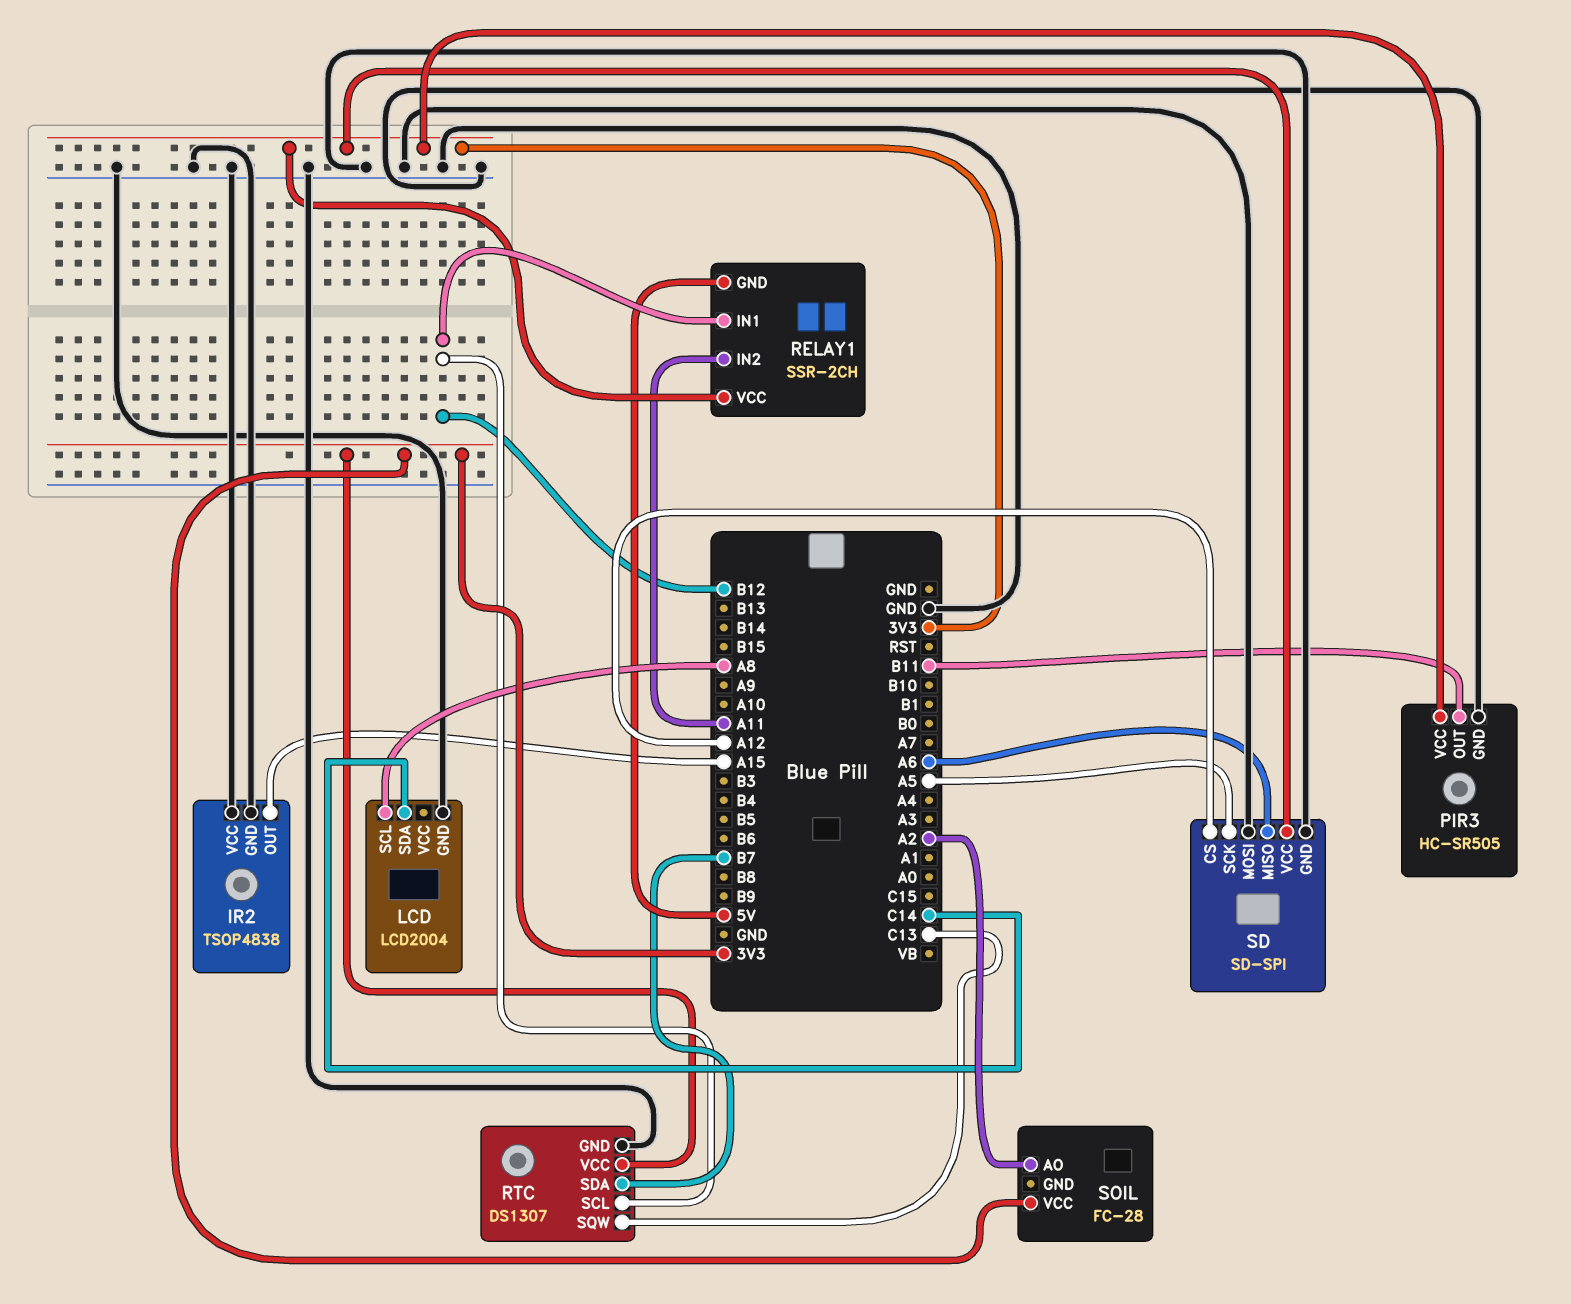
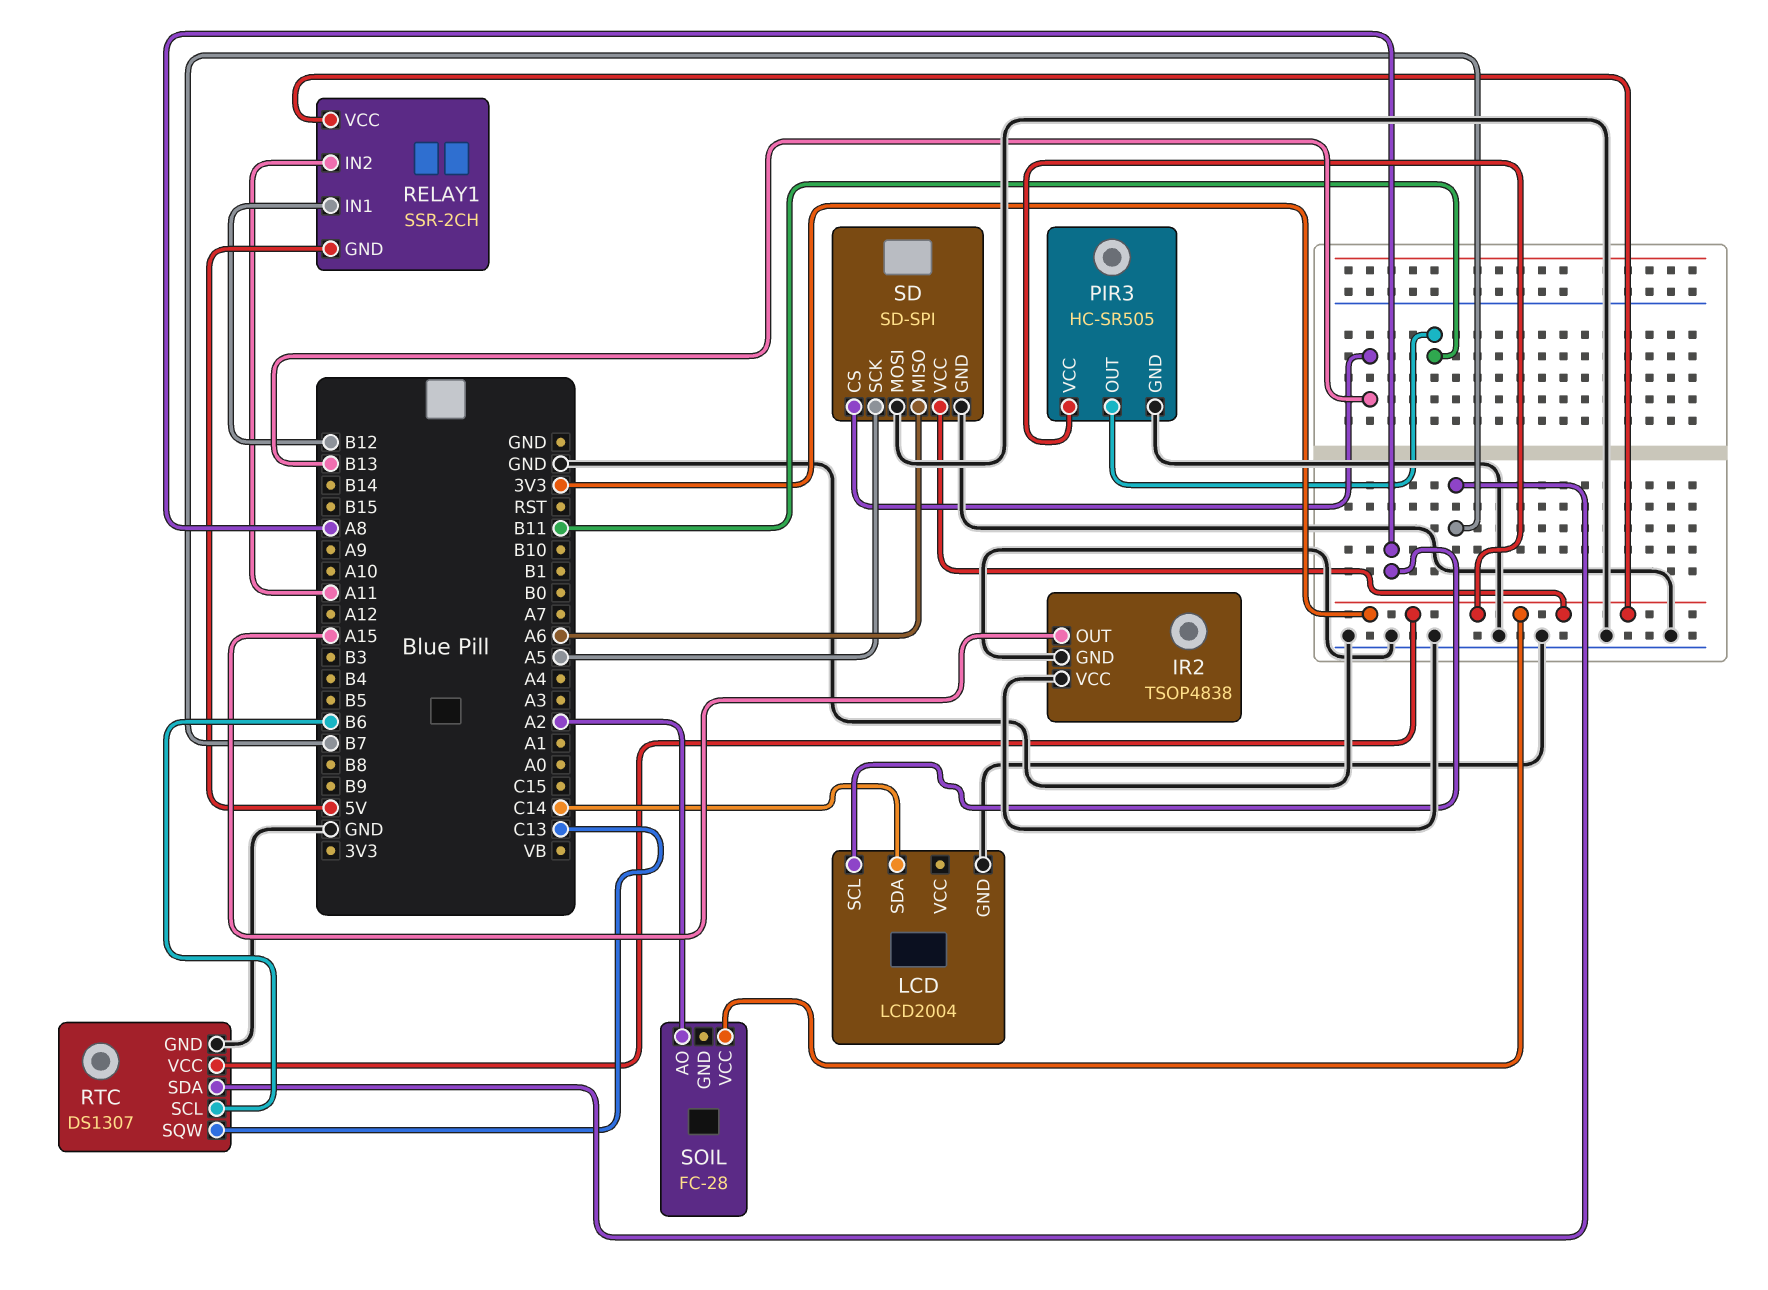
RTC pin SCL: B12 -> B6
SD pin CS: A12 -> B13

